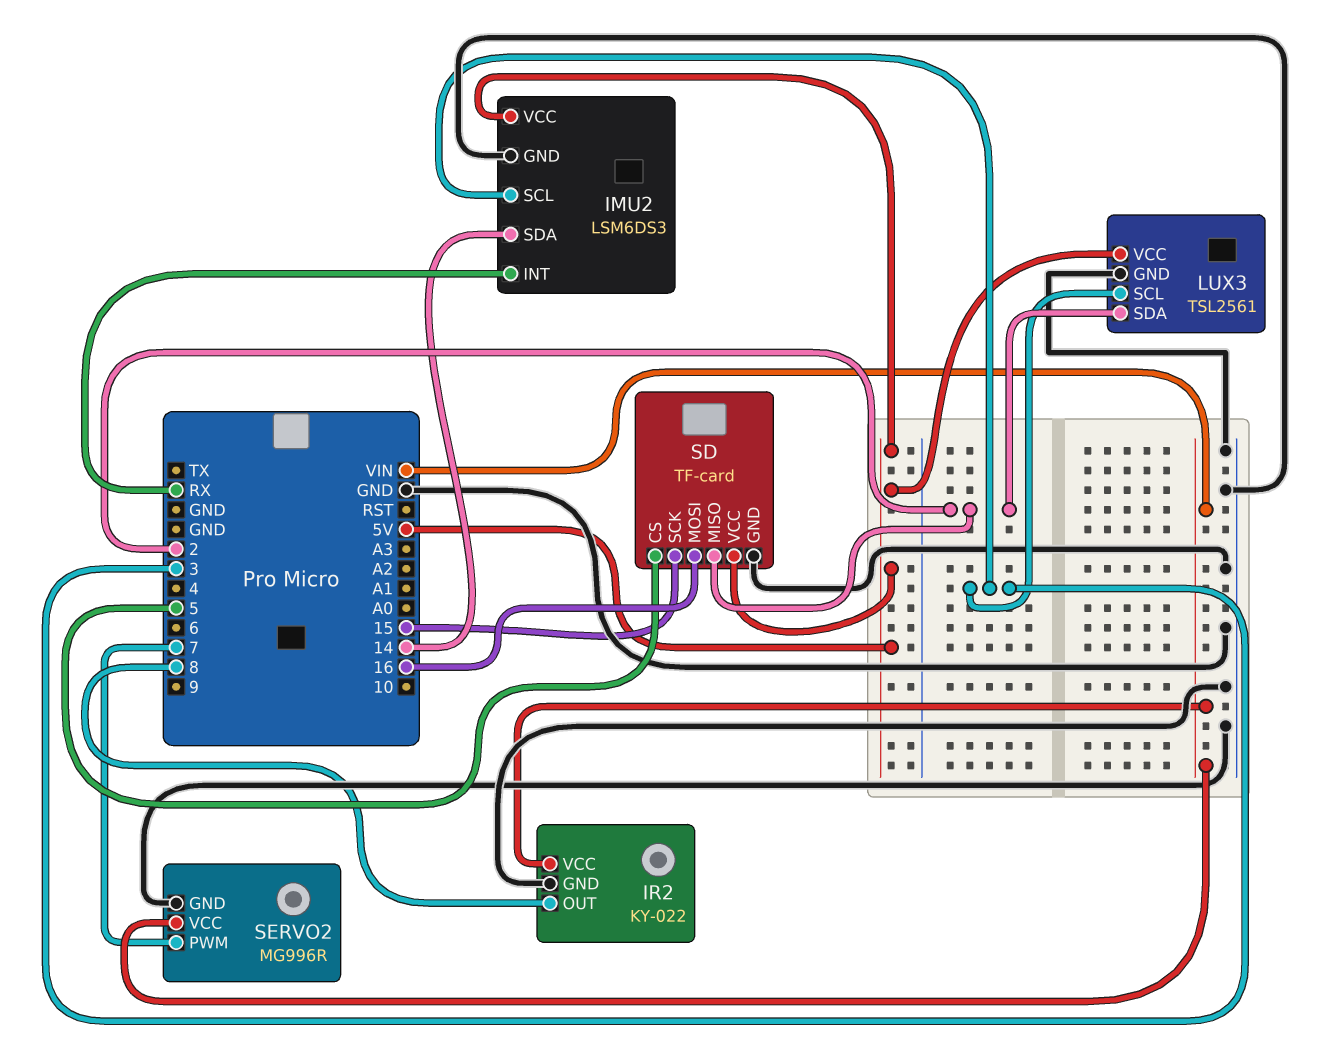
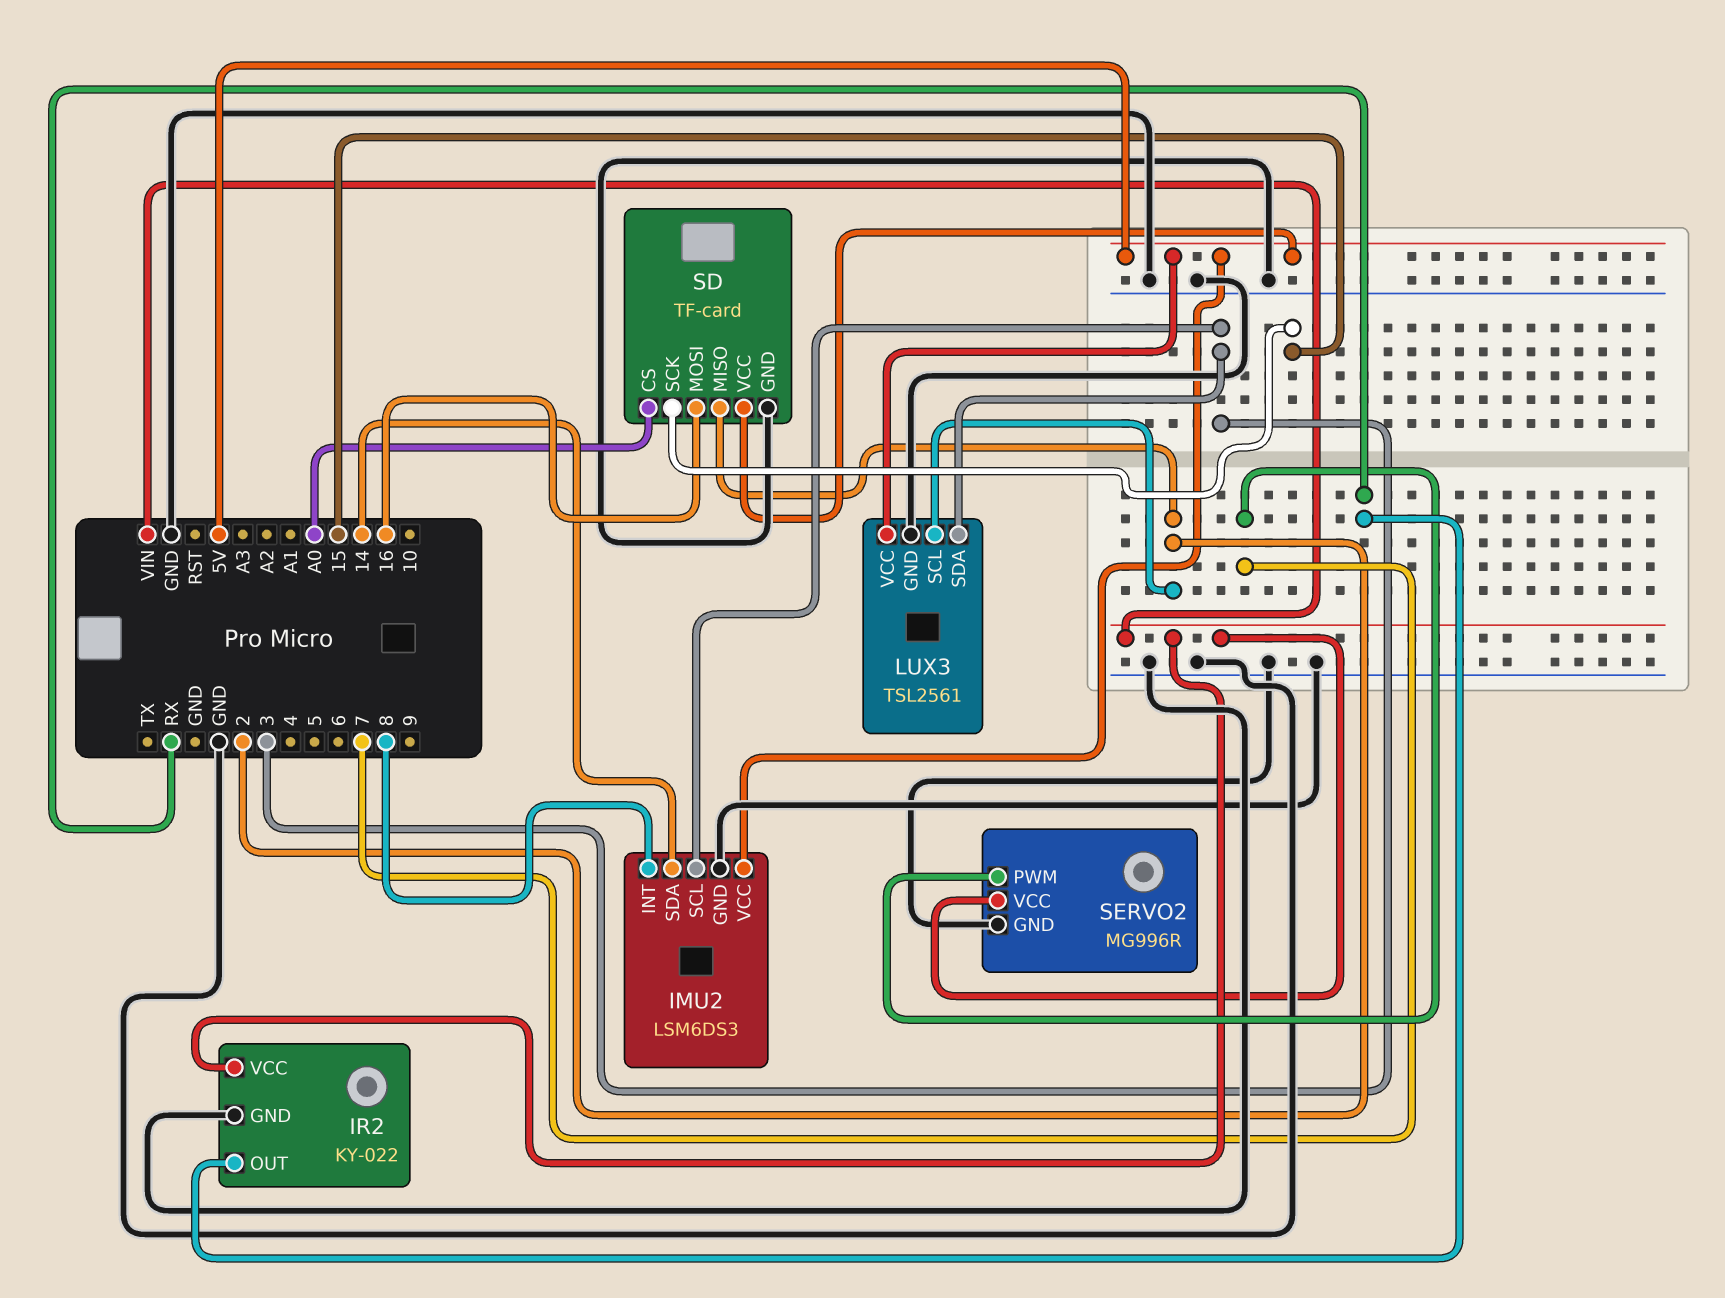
IMU2 pin INT: RX -> 8
IR2 pin OUT: 8 -> RX
LUX3 pin SCL: 3 -> 2
LUX3 pin SDA: 2 -> 3
SD pin CS: 5 -> A0

